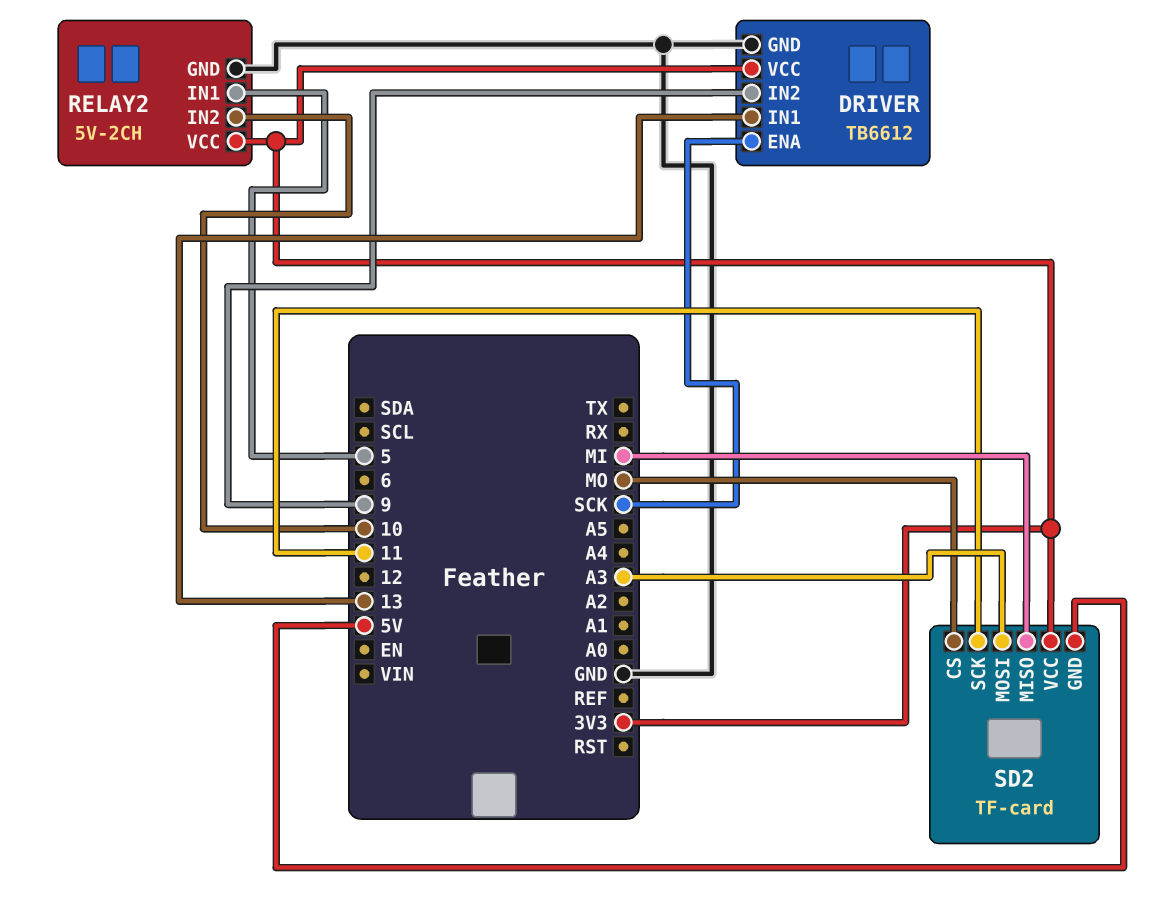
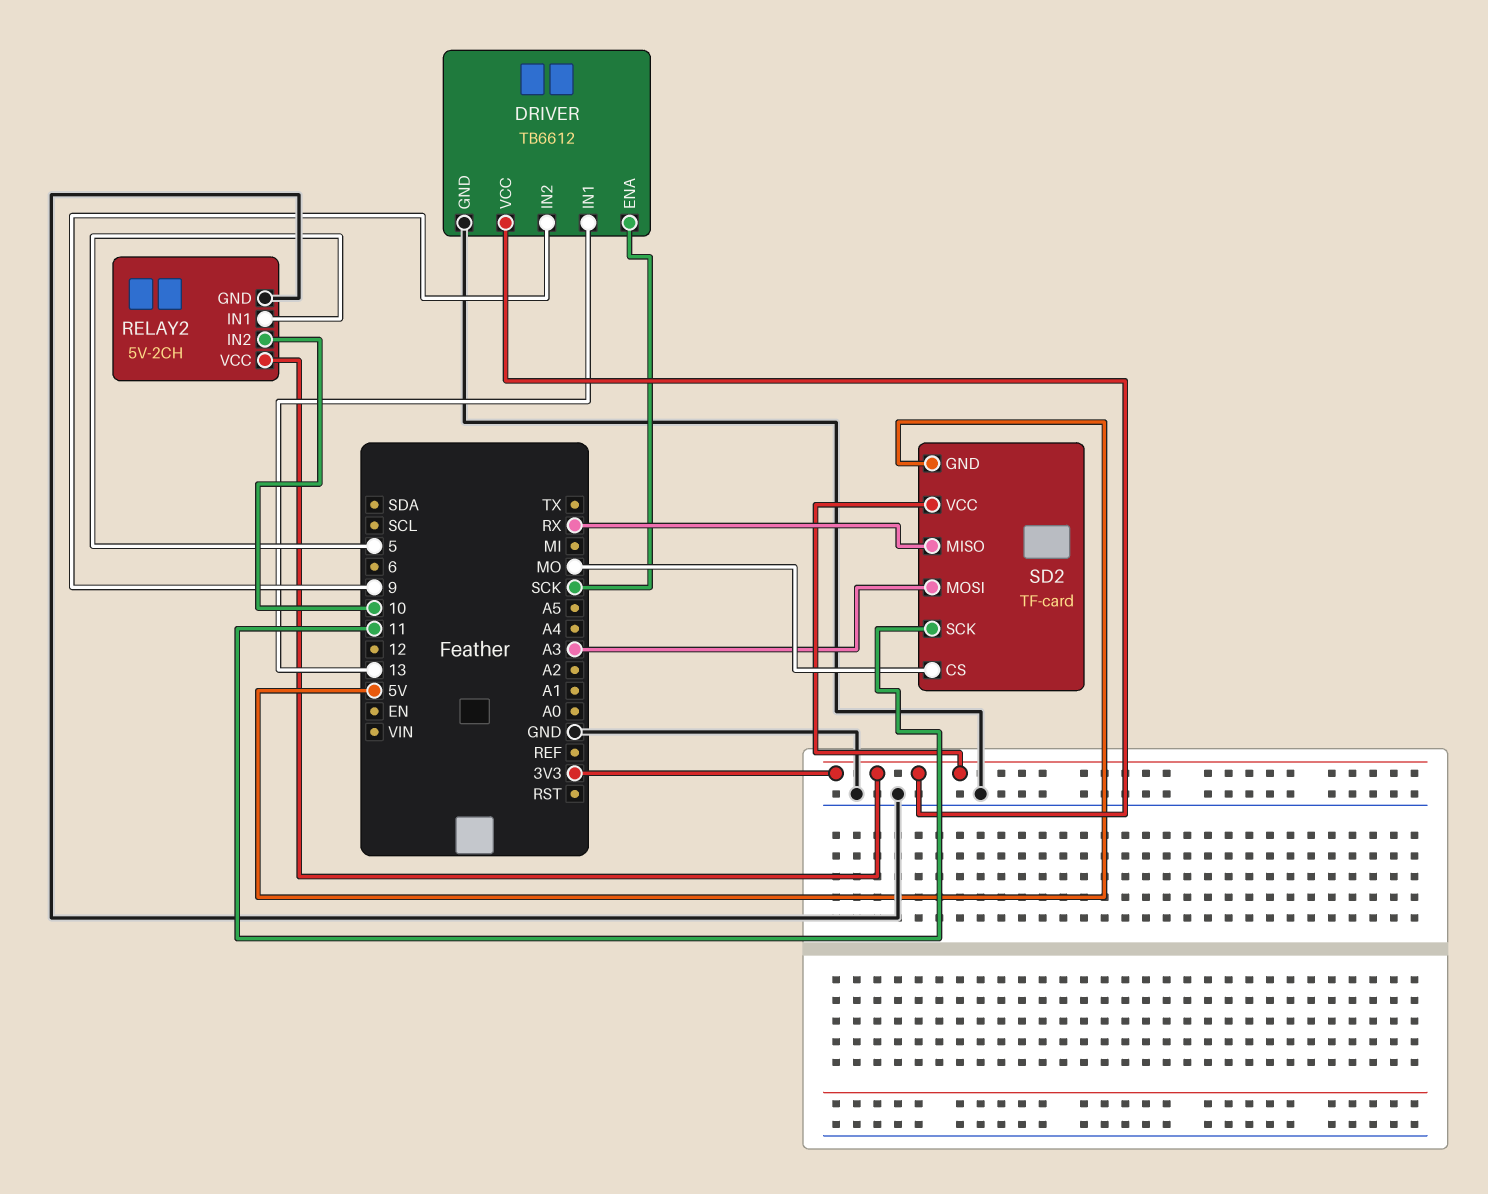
SD2 pin MISO: MI -> RX

